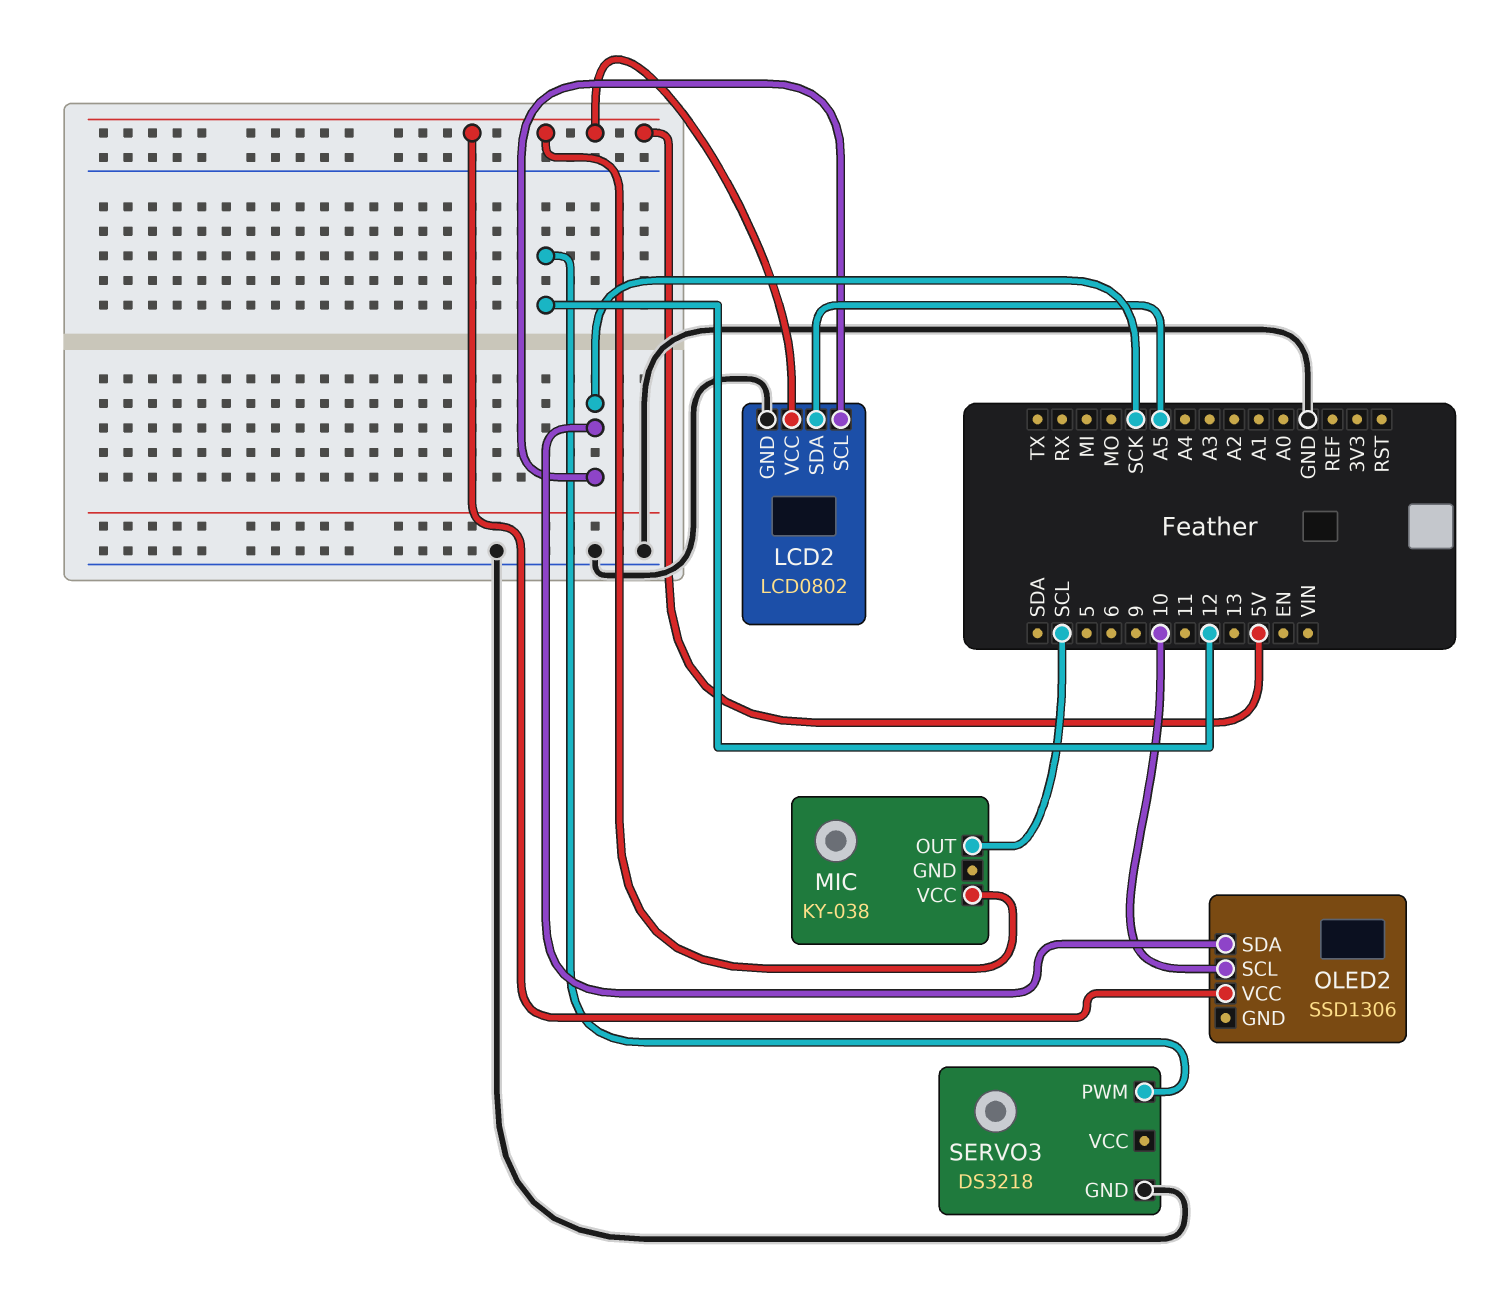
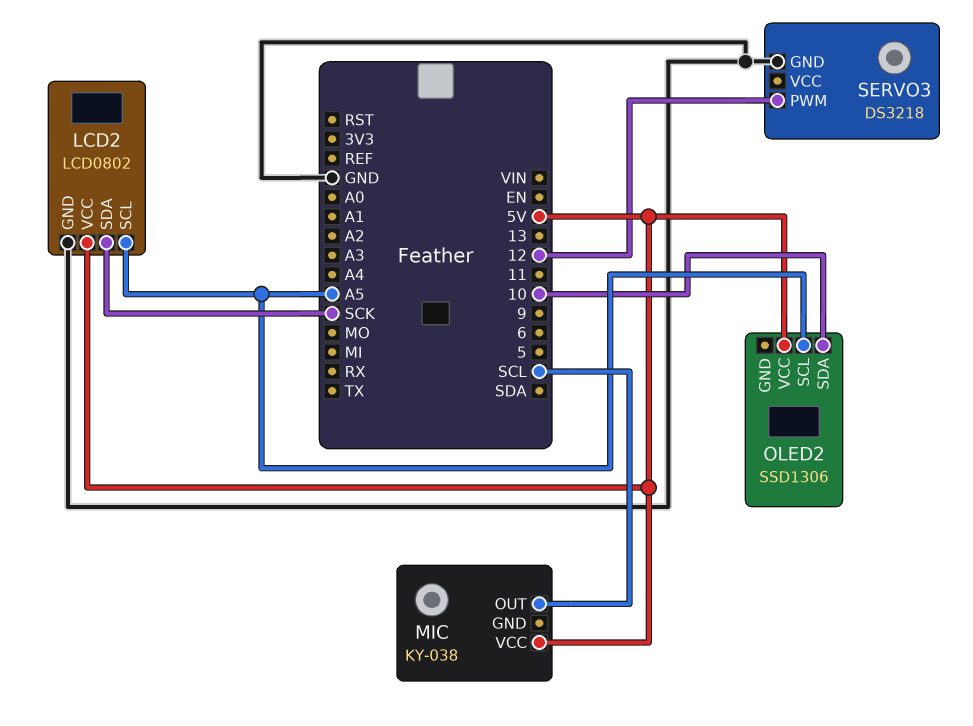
LCD2 pin SCL: SCK -> A5
LCD2 pin SDA: A5 -> SCK
OLED2 pin SCL: 10 -> A5
OLED2 pin SDA: SCK -> 10

